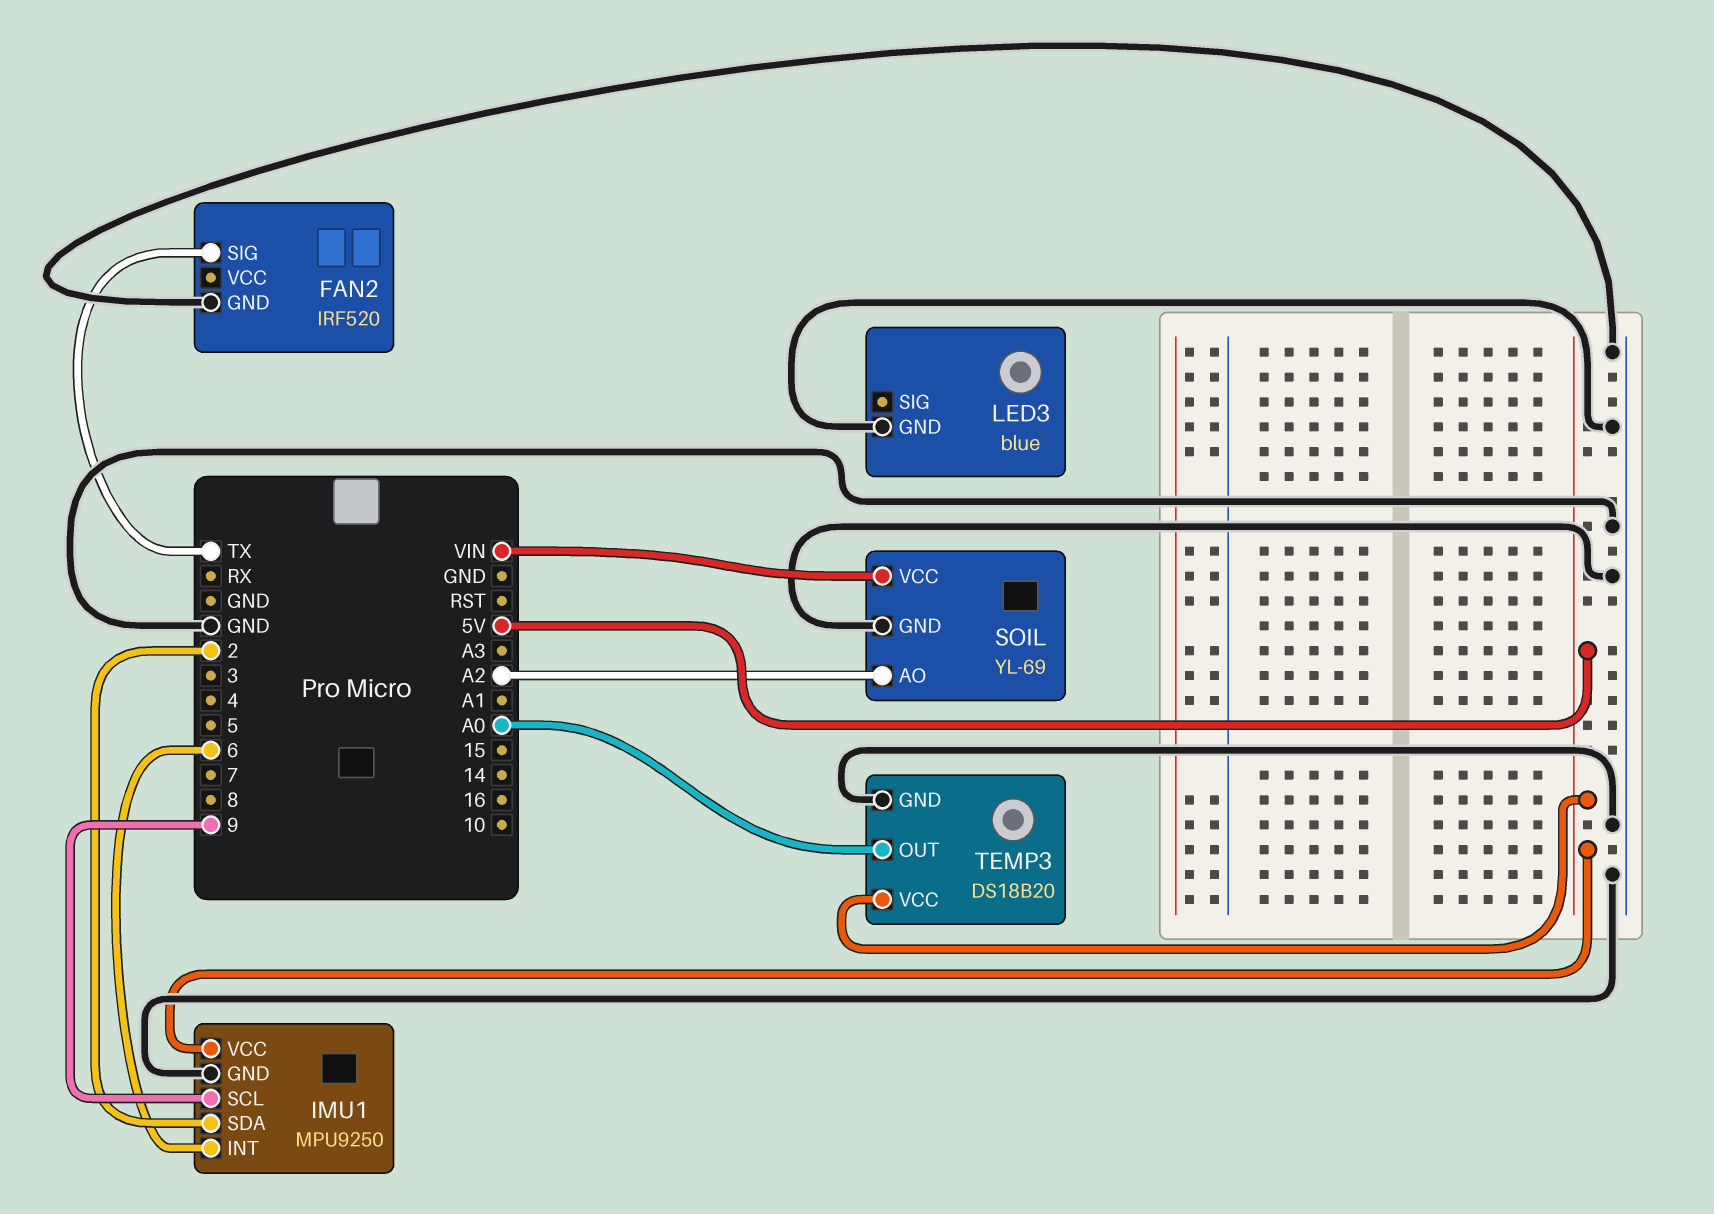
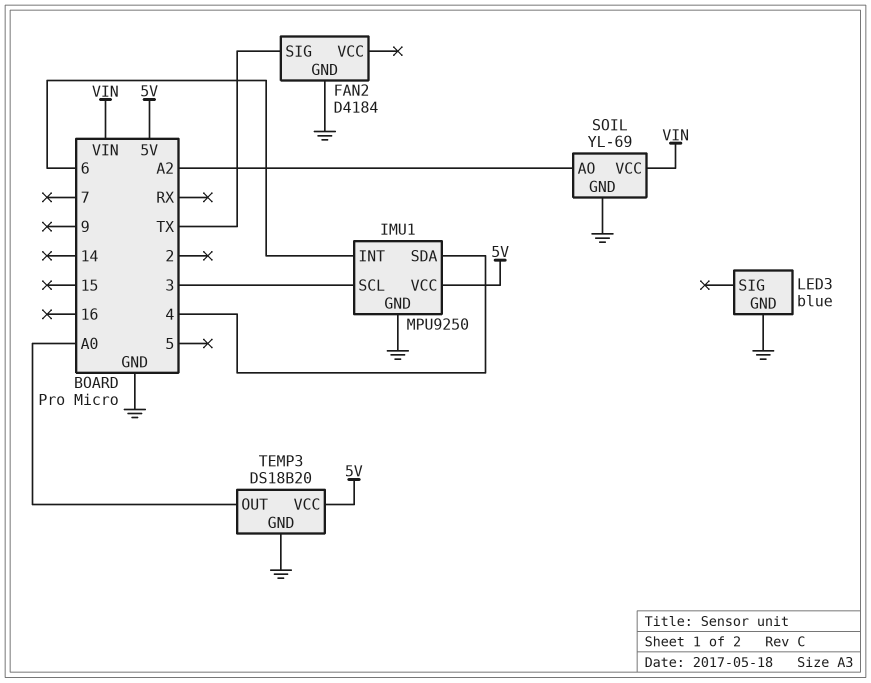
FAN2: IRF520 -> D4184
IMU1 pin SCL: 9 -> 3
IMU1 pin SDA: 2 -> 4

